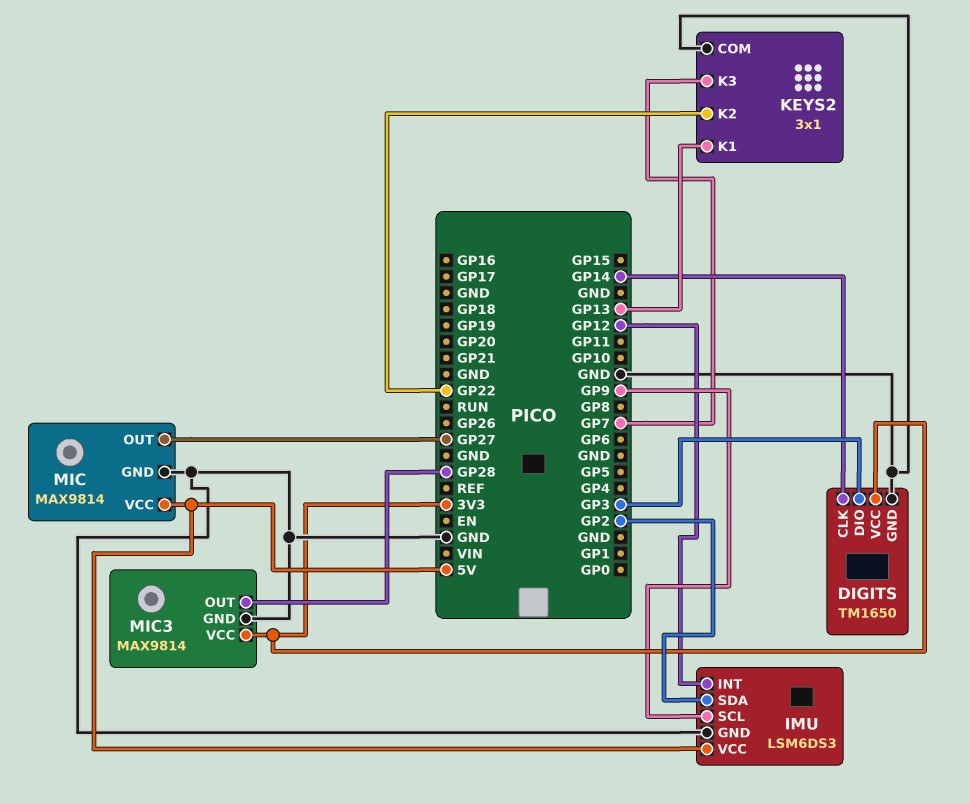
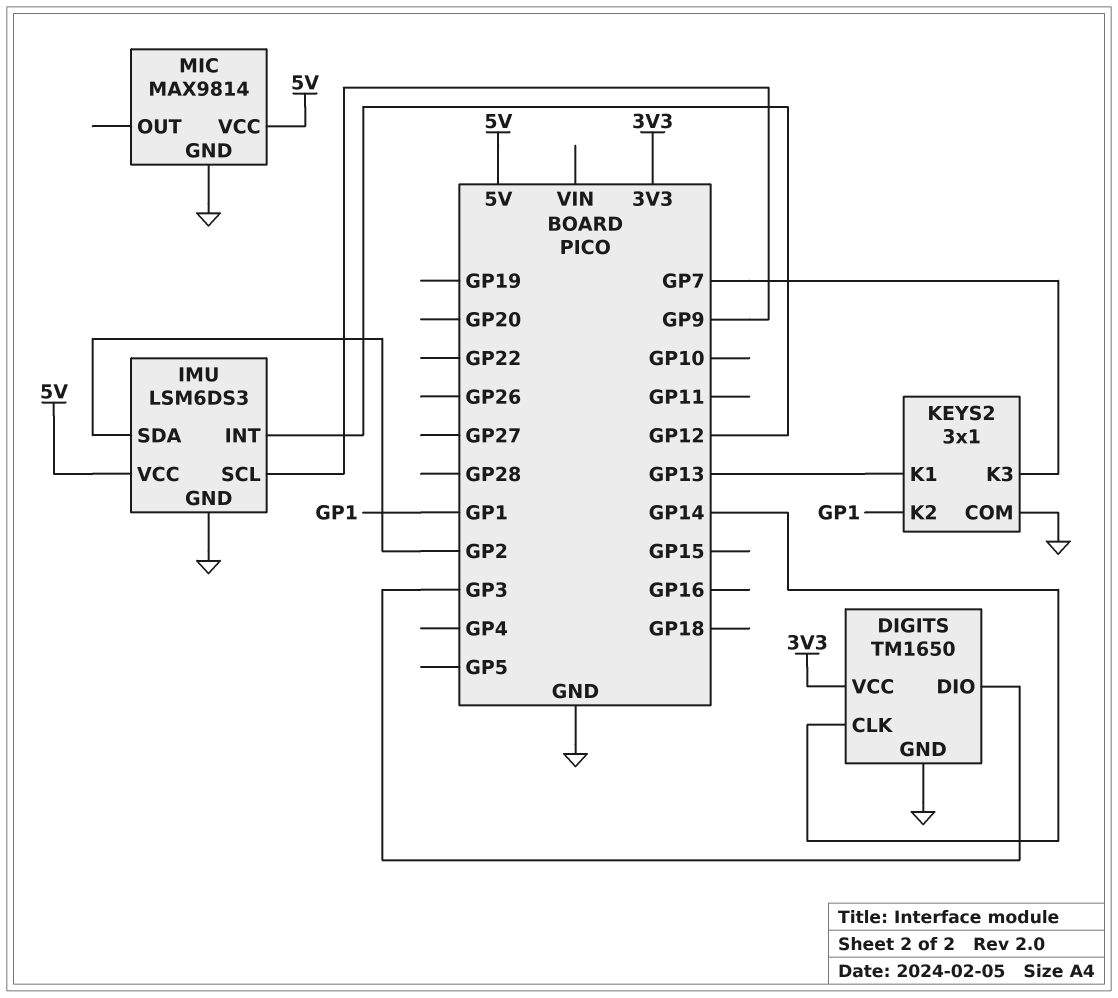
KEYS2 pin K2: GP22 -> GP1
MIC pin OUT: GP27 -> none
MIC3: MAX9814 -> none
MIC3 pin GND: GND -> none
MIC3 pin OUT: GP28 -> none
MIC3 pin VCC: 3V3 -> none

